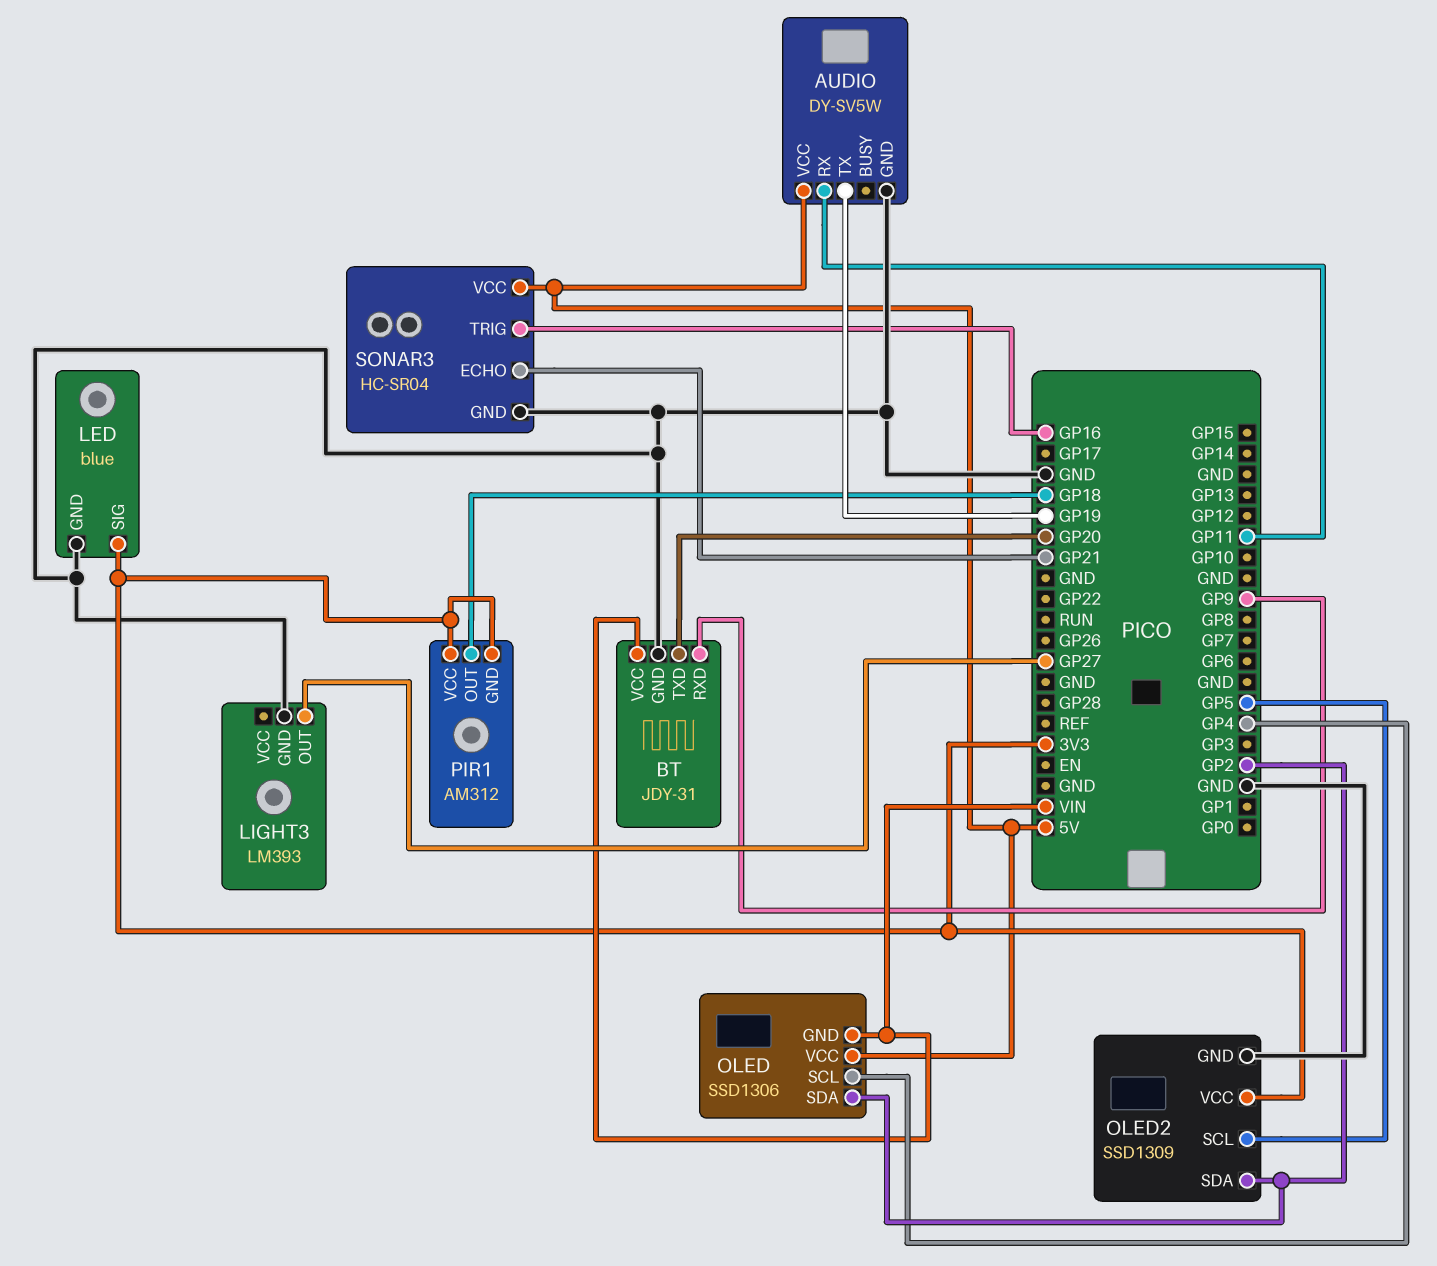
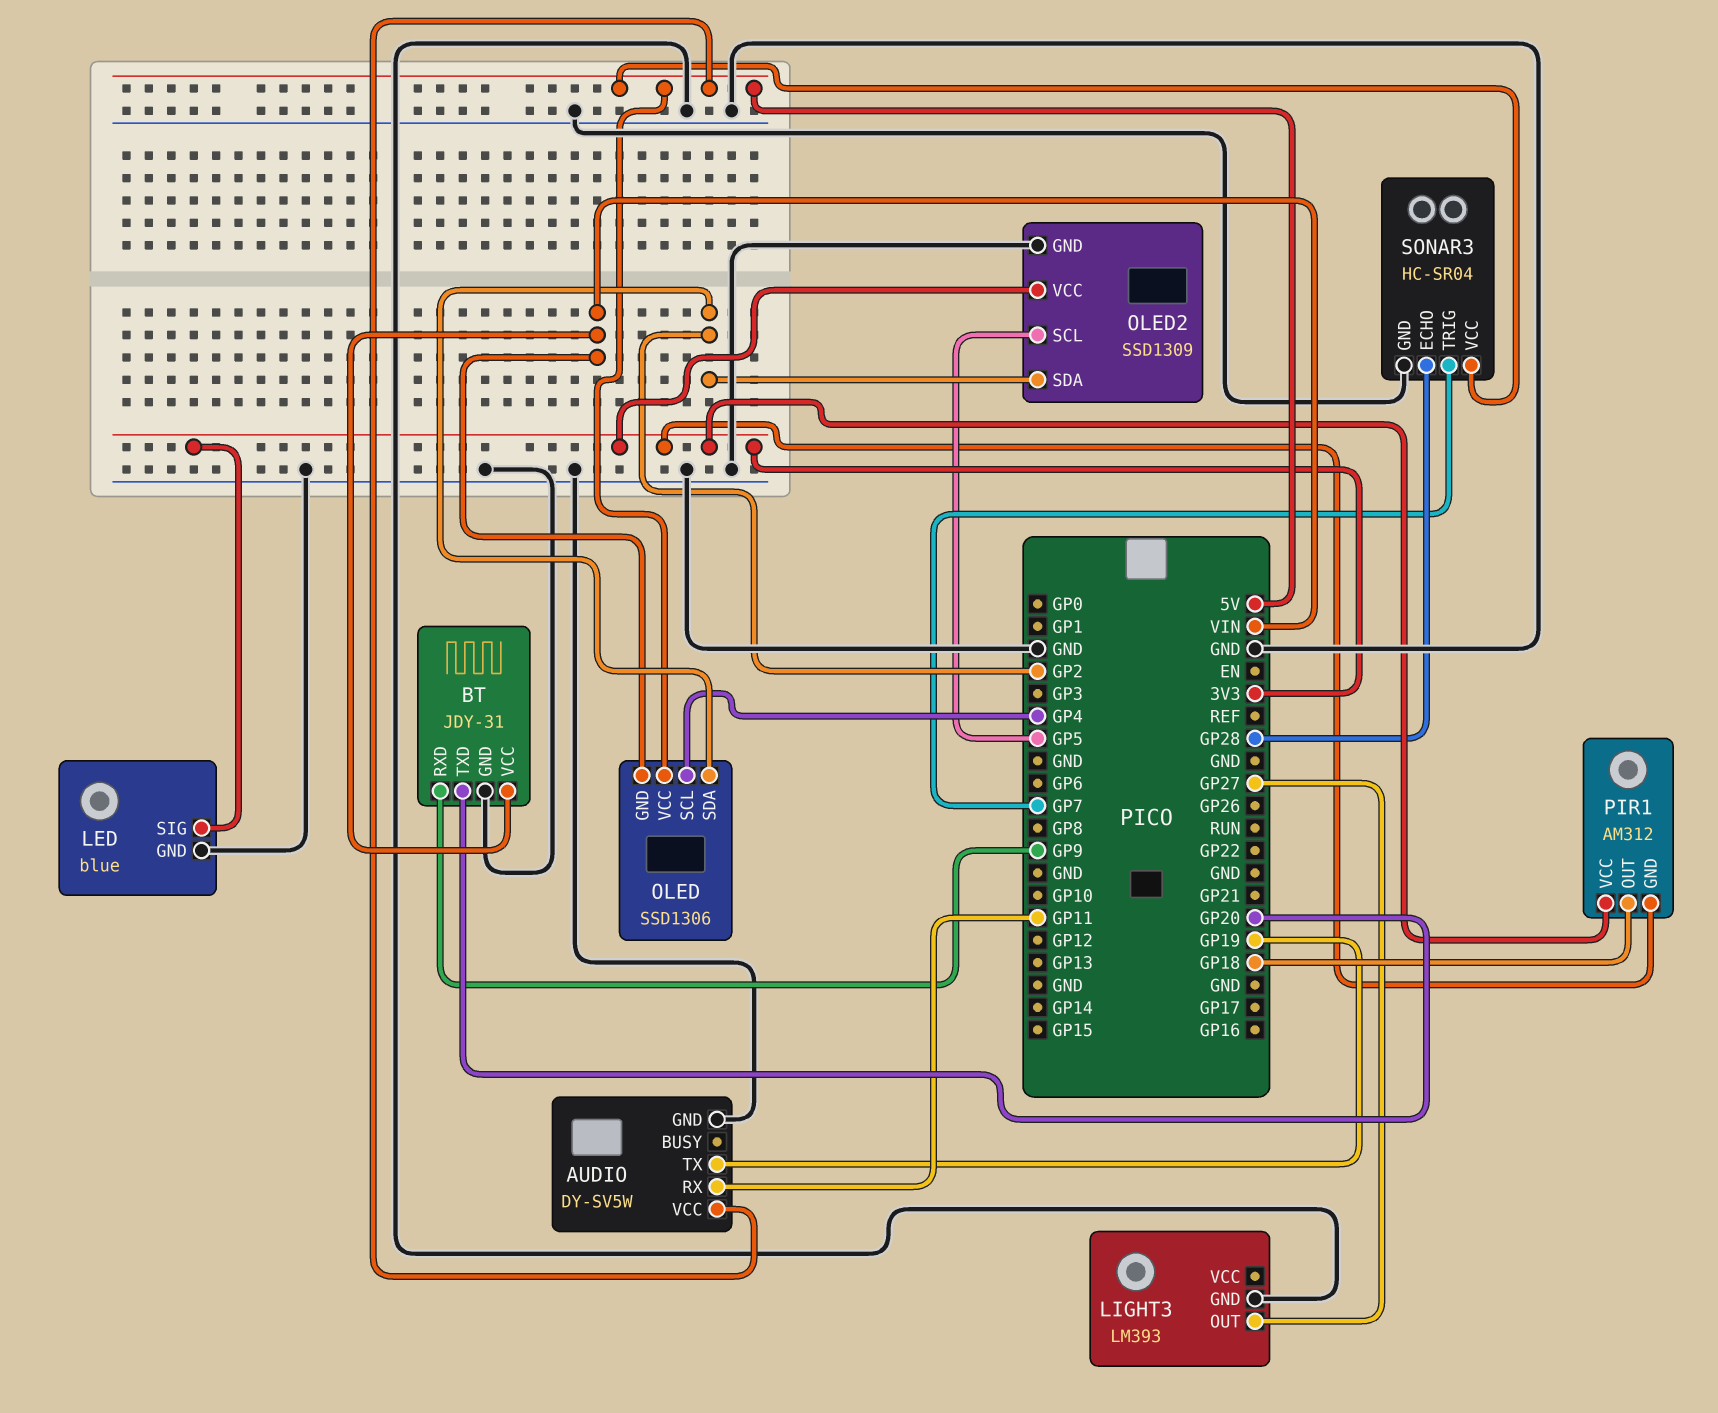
SONAR3 pin ECHO: GP21 -> GP28
SONAR3 pin TRIG: GP16 -> GP7

